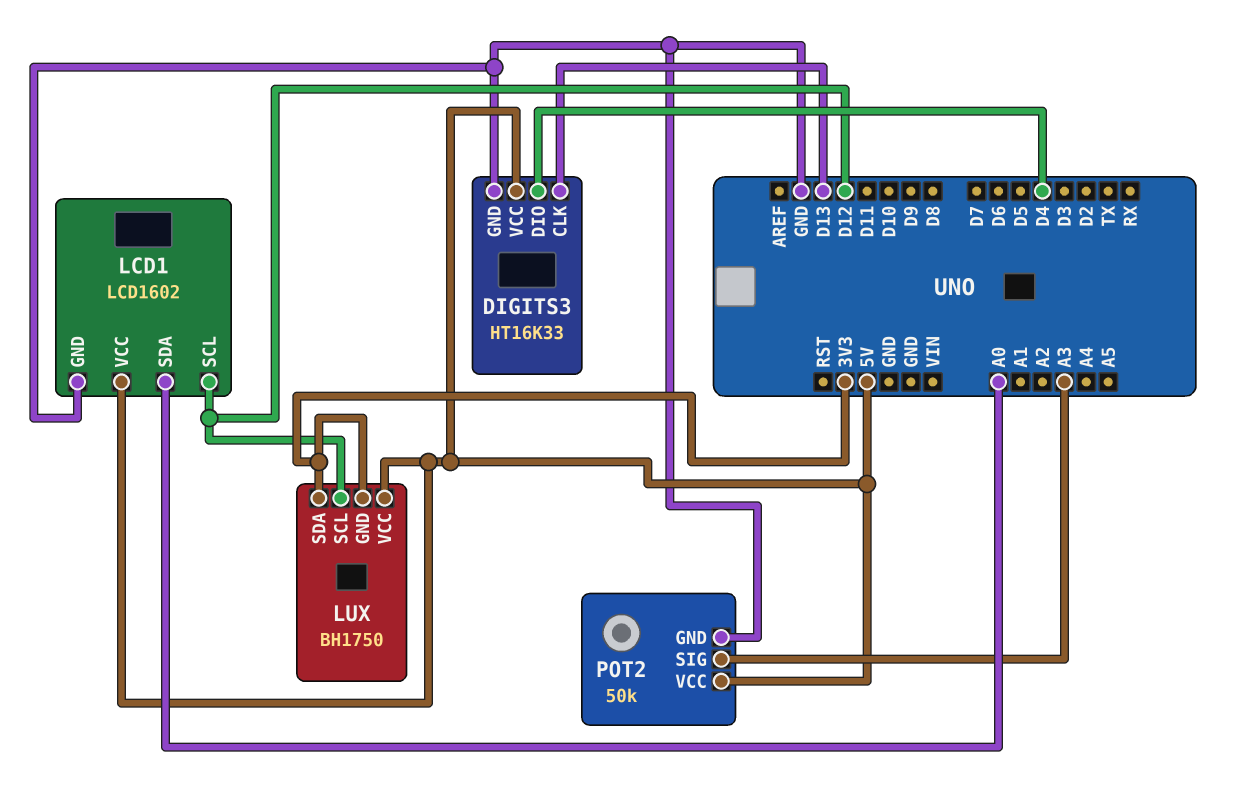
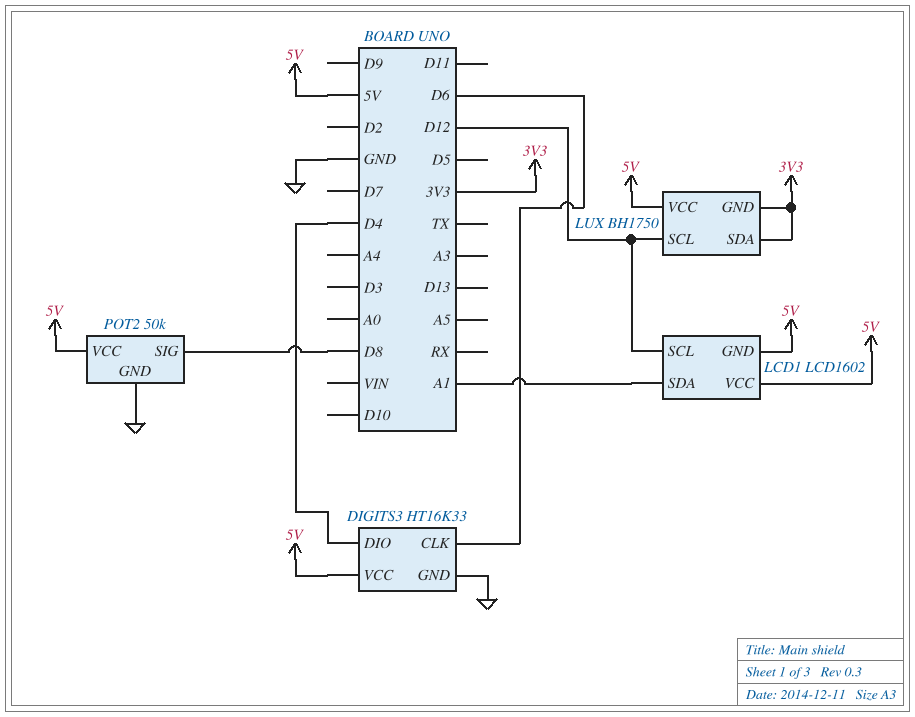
DIGITS3 pin CLK: D13 -> D6
LCD1 pin GND: GND -> 5V
LCD1 pin SDA: A0 -> A1
POT2 pin SIG: A3 -> D8

